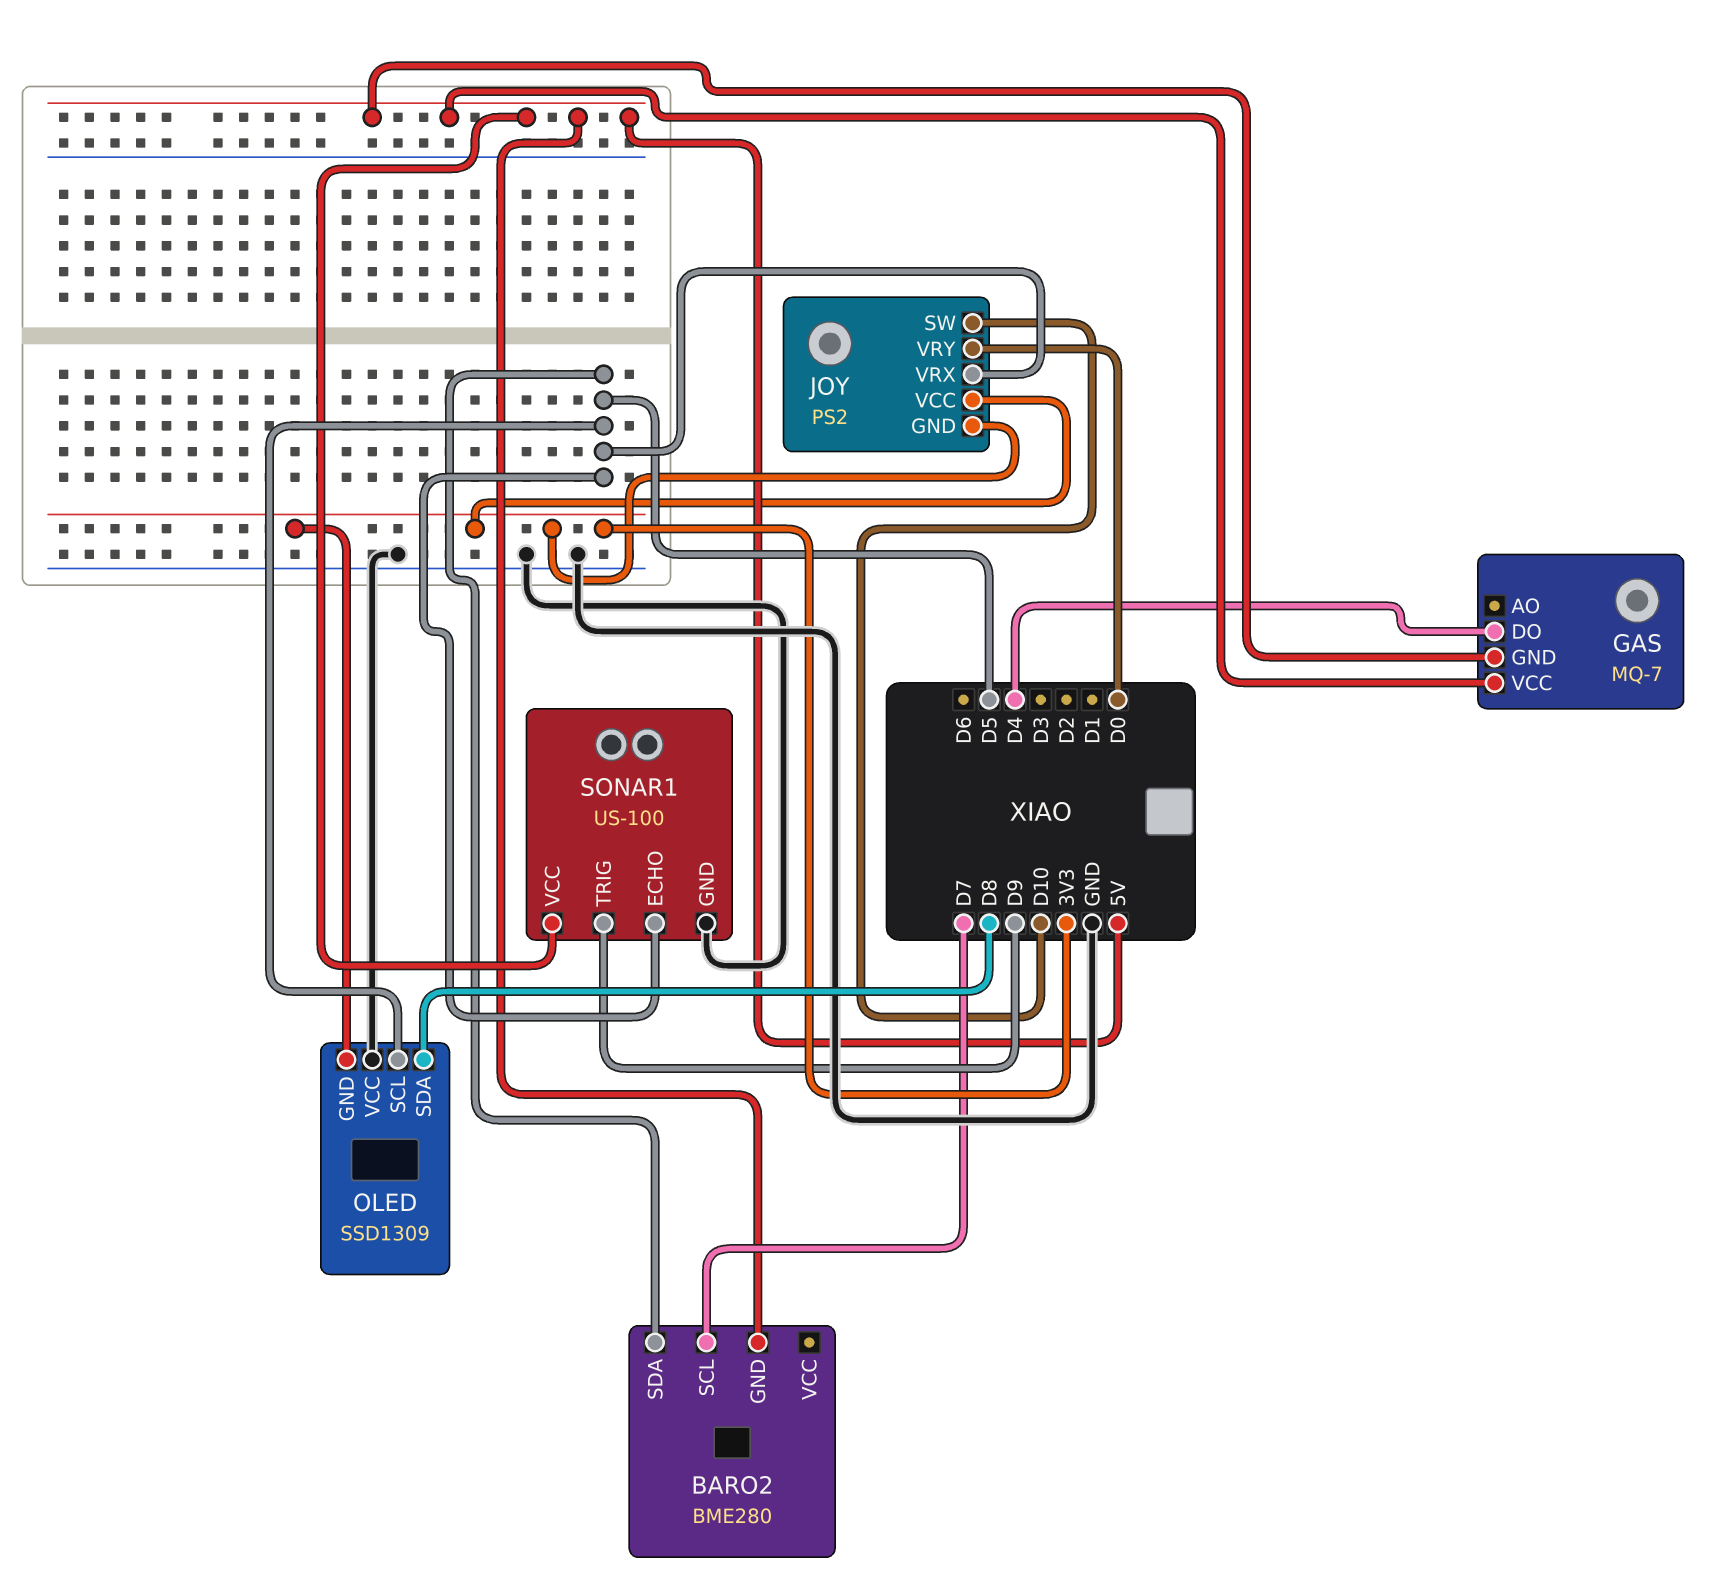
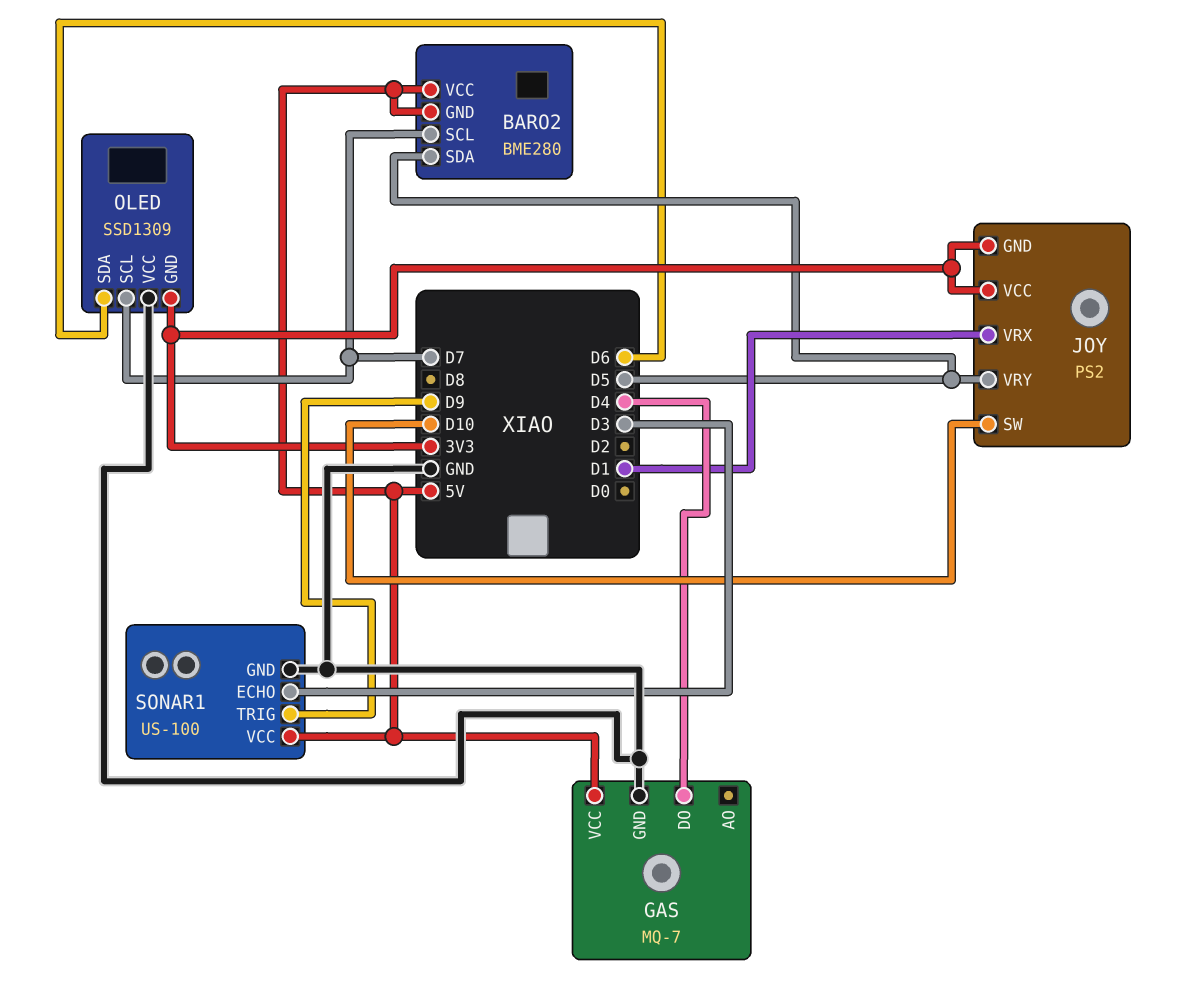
BARO2 pin VCC: none -> 5V
GAS pin GND: 5V -> GND
JOY pin VRX: D5 -> D1
JOY pin VRY: D0 -> D5
OLED pin SCL: D5 -> D7
OLED pin SDA: D8 -> D6
SONAR1 pin ECHO: D5 -> D3

